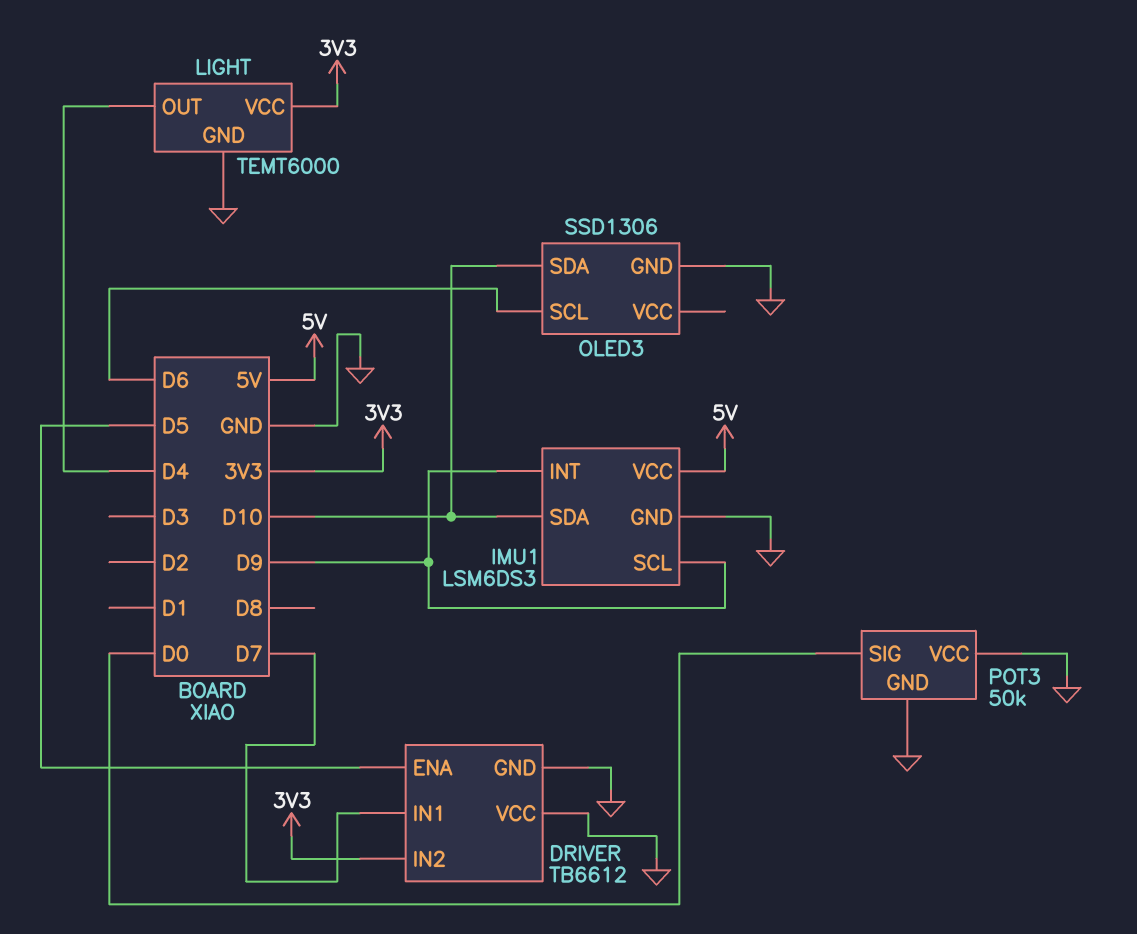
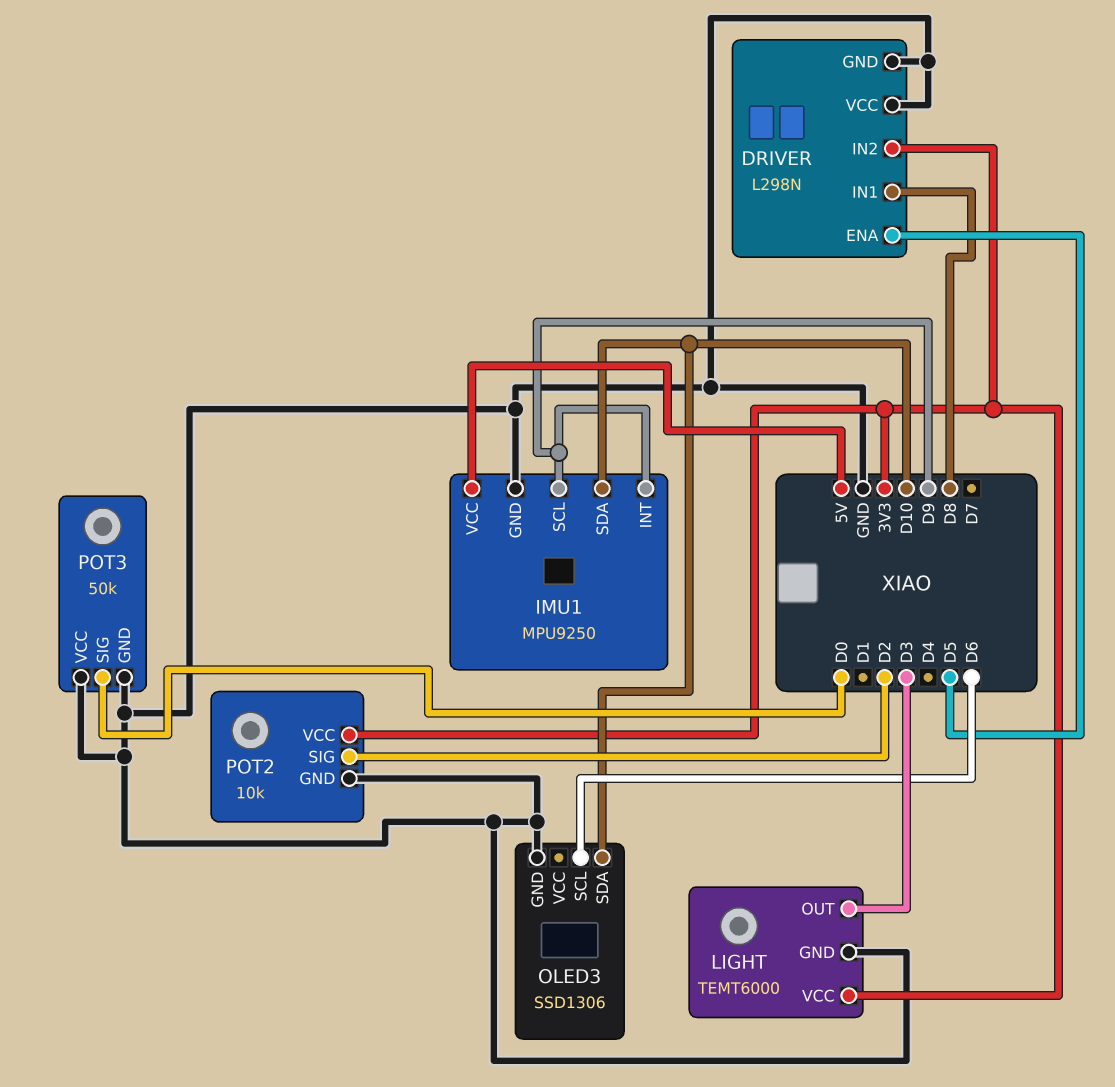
DRIVER: TB6612 -> L298N
DRIVER pin IN1: D7 -> D8
IMU1: LSM6DS3 -> MPU9250
LIGHT pin OUT: D4 -> D3
POT2: none -> 10k
POT2 pin GND: none -> GND
POT2 pin SIG: none -> D2
POT2 pin VCC: none -> 3V3

